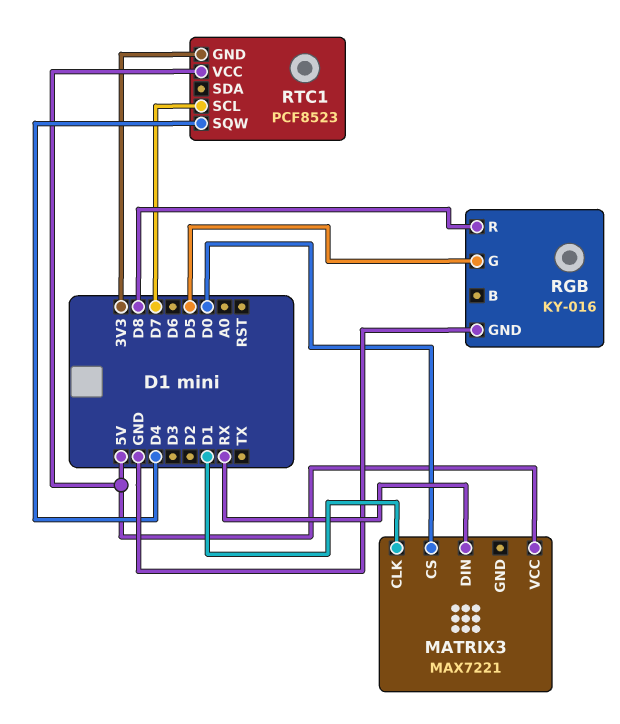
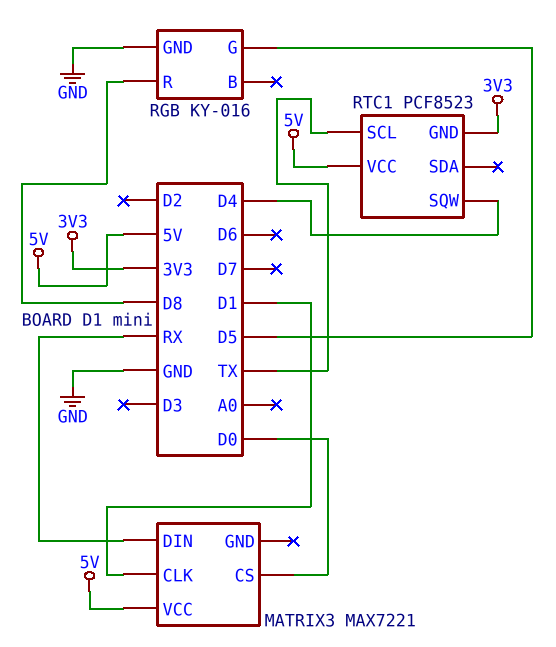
RTC1 pin SCL: D7 -> TX

